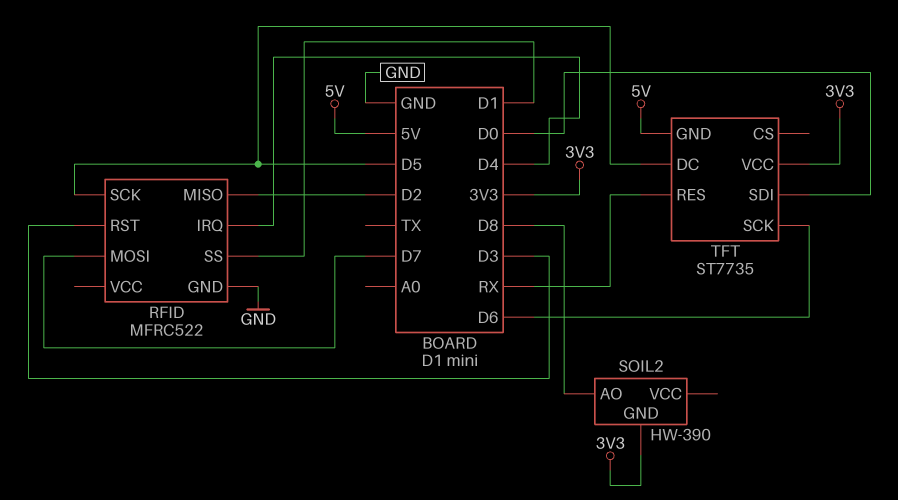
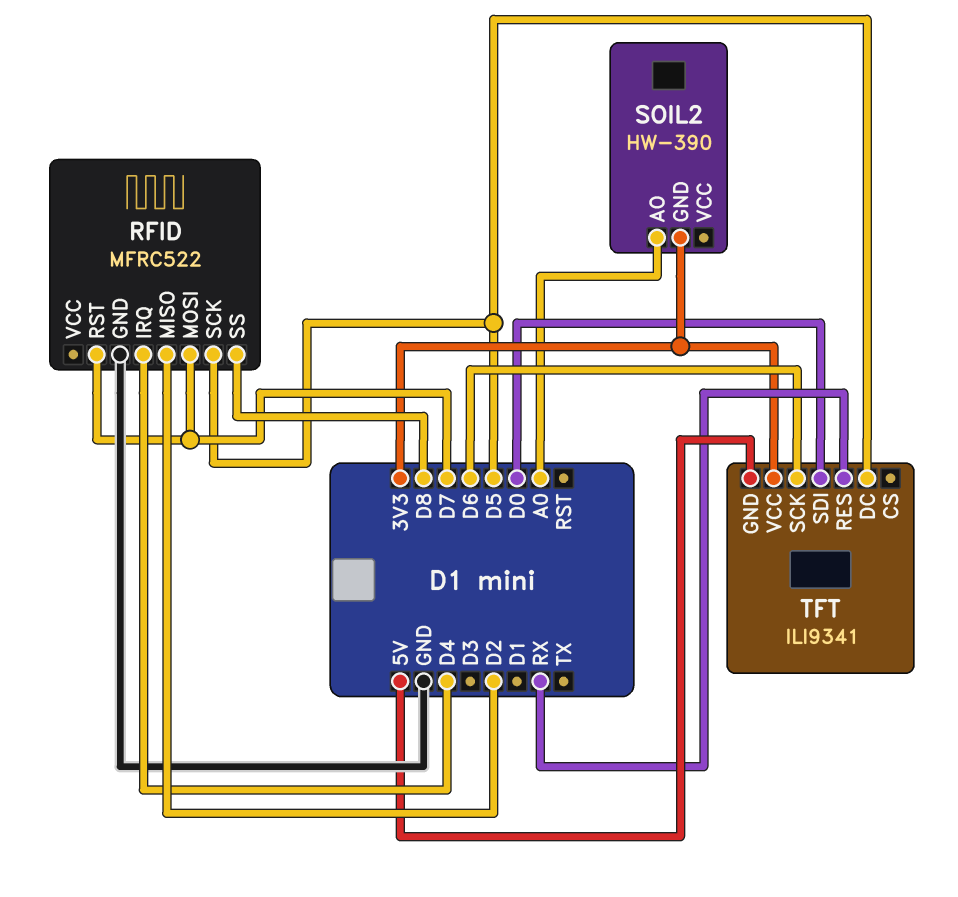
RFID pin RST: D3 -> D7
RFID pin SS: D1 -> D8
SOIL2 pin AO: D8 -> A0
TFT: ST7735 -> ILI9341

